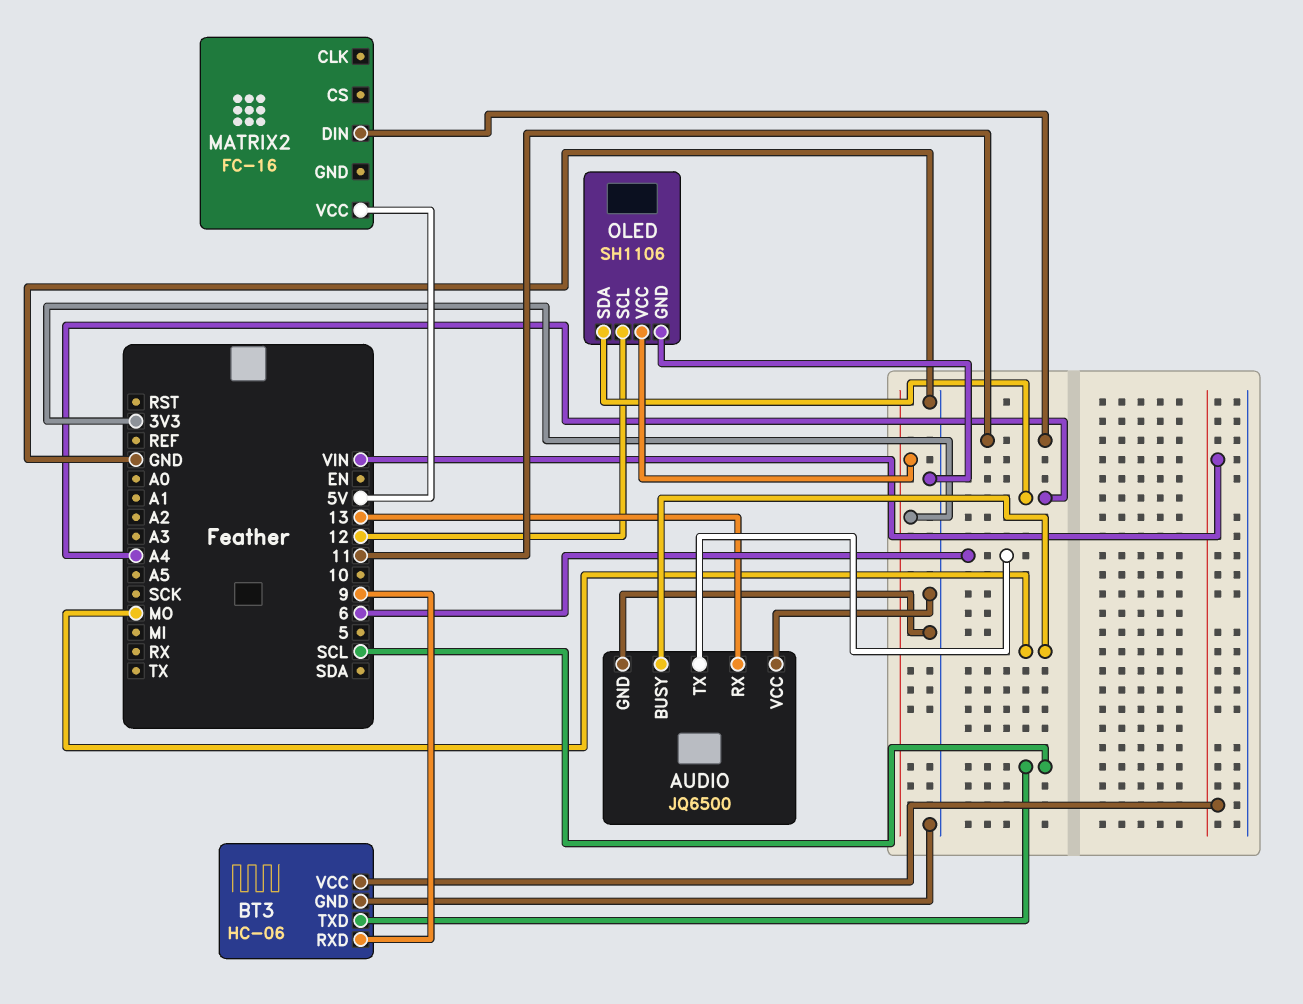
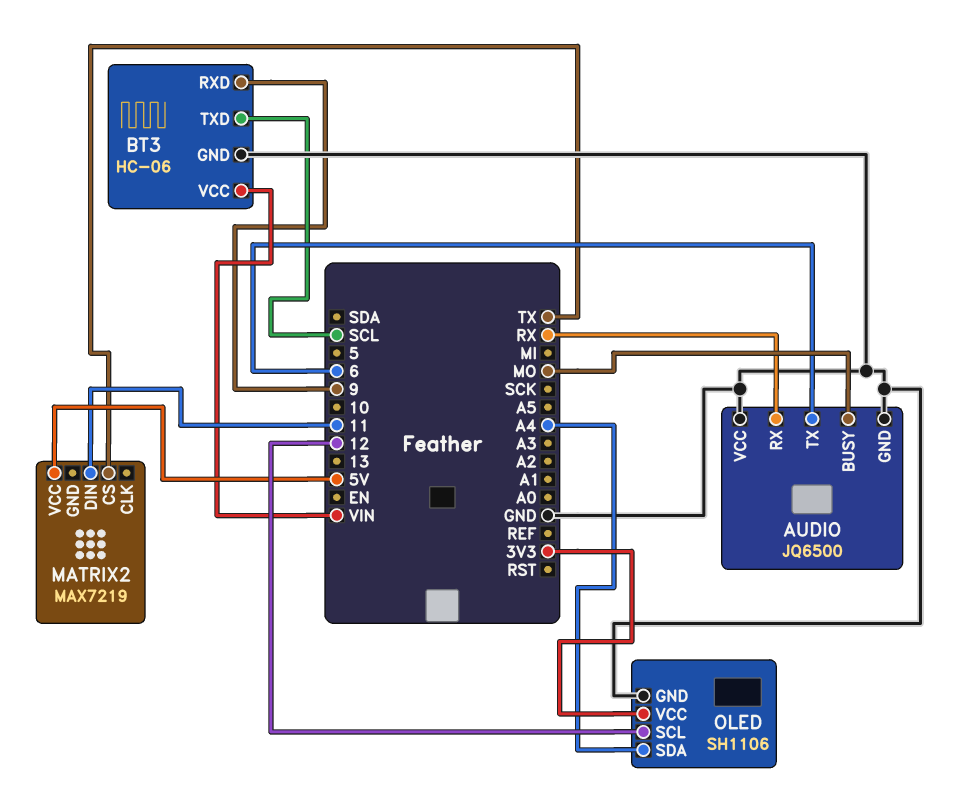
AUDIO pin RX: 13 -> RX
MATRIX2: FC-16 -> MAX7219
MATRIX2 pin CS: none -> TX

